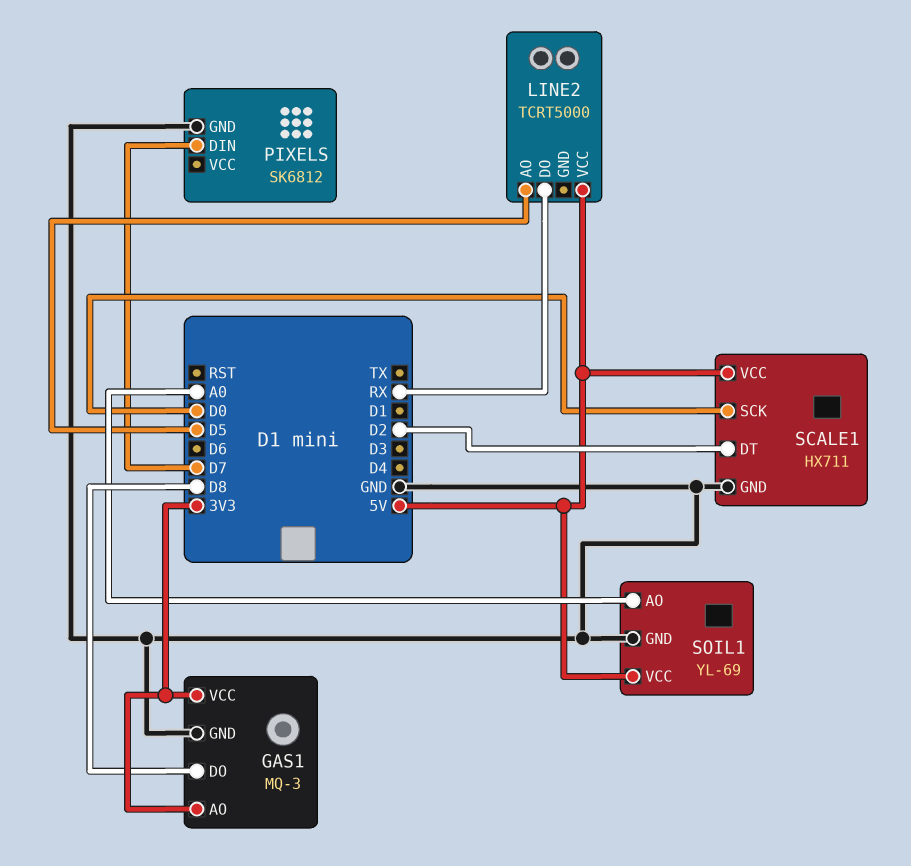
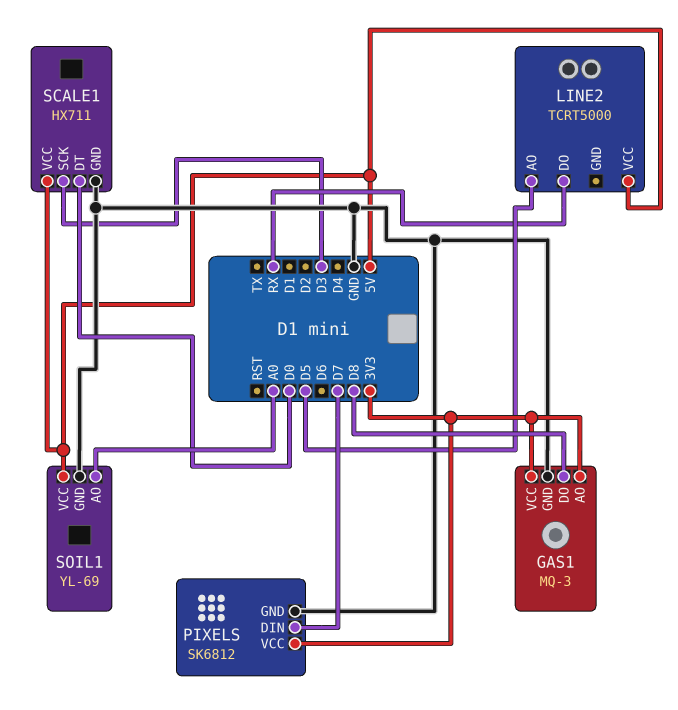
PIXELS pin VCC: none -> 3V3
SCALE1 pin DT: D2 -> D0
SCALE1 pin SCK: D0 -> D3

